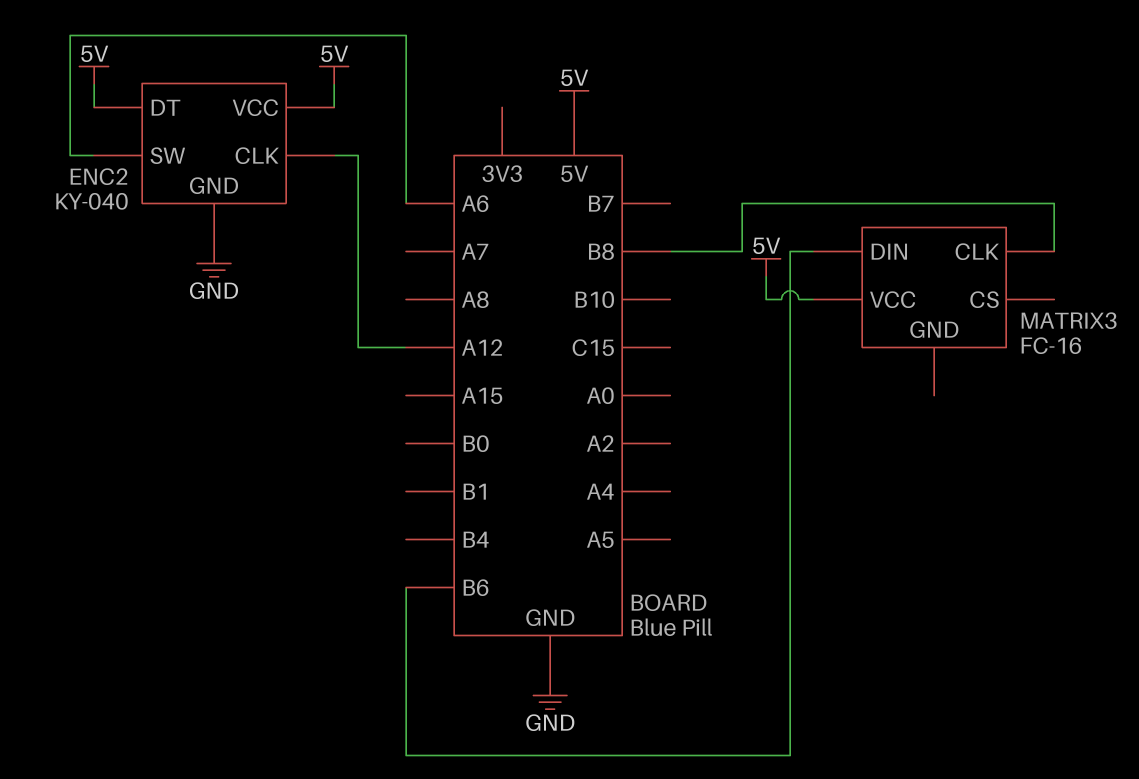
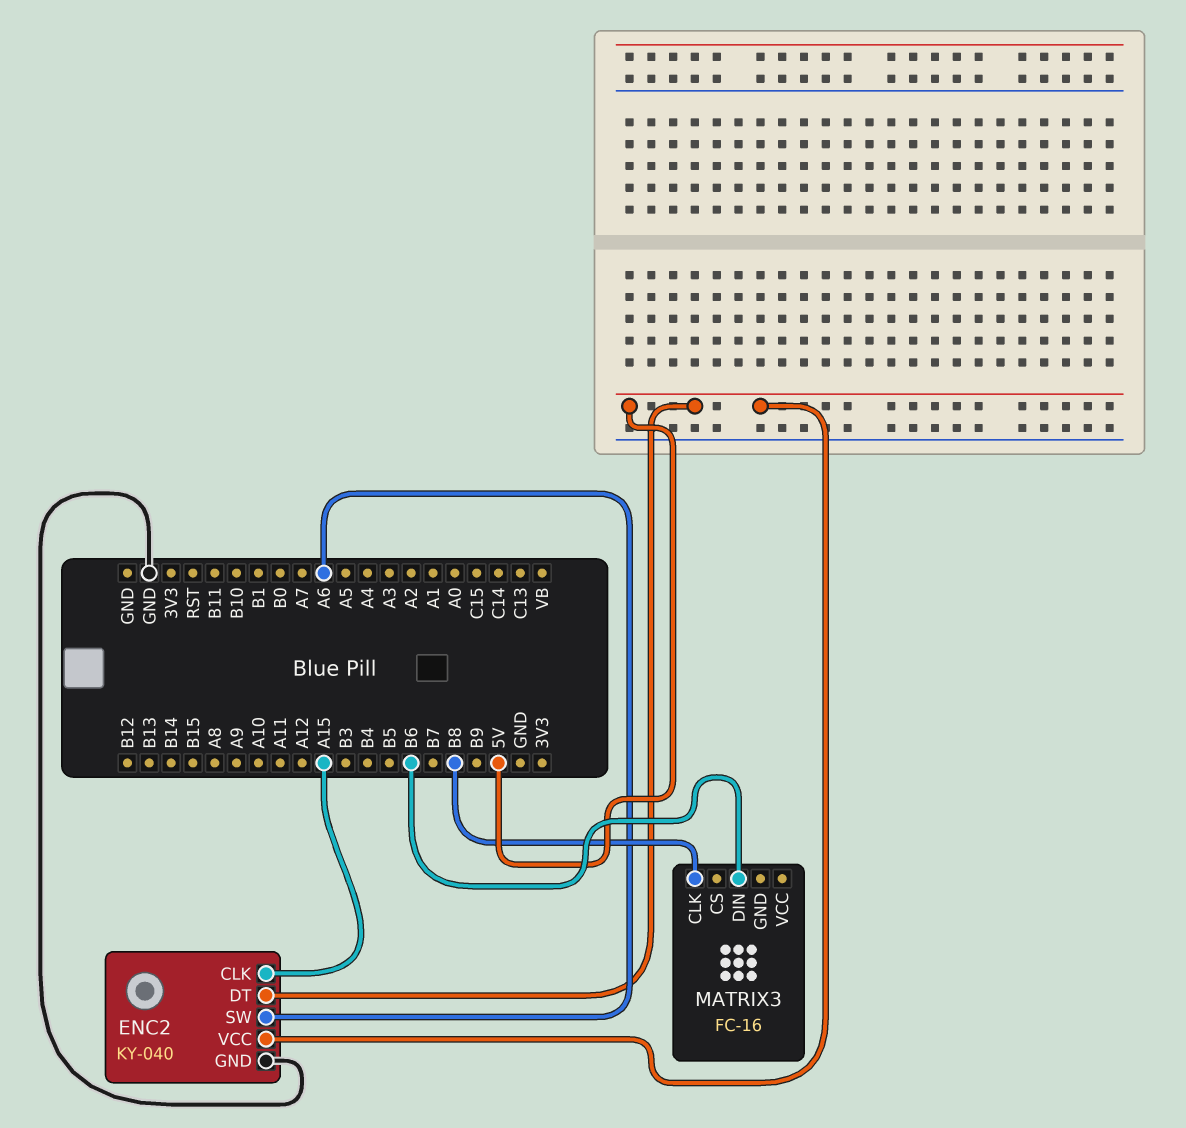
ENC2 pin CLK: A12 -> A15
MATRIX3 pin VCC: 5V -> none

